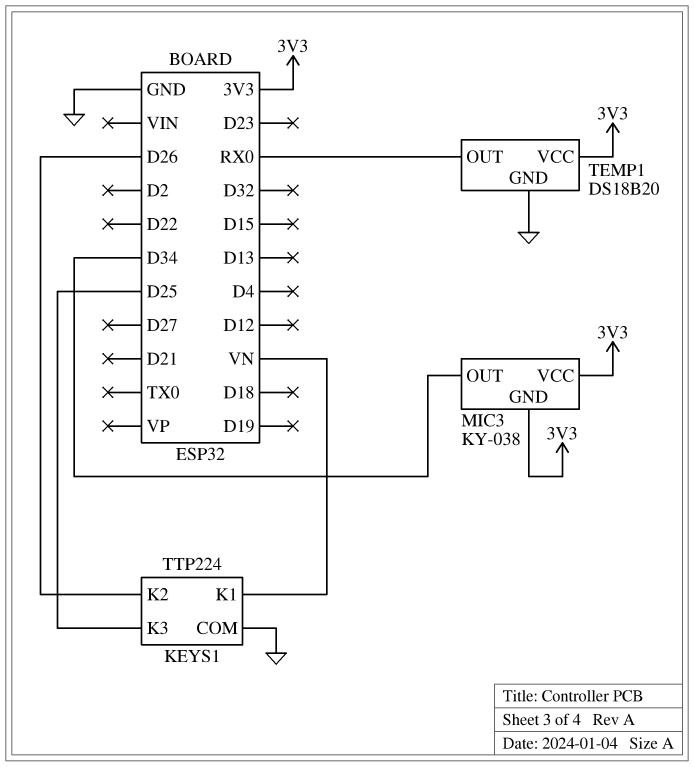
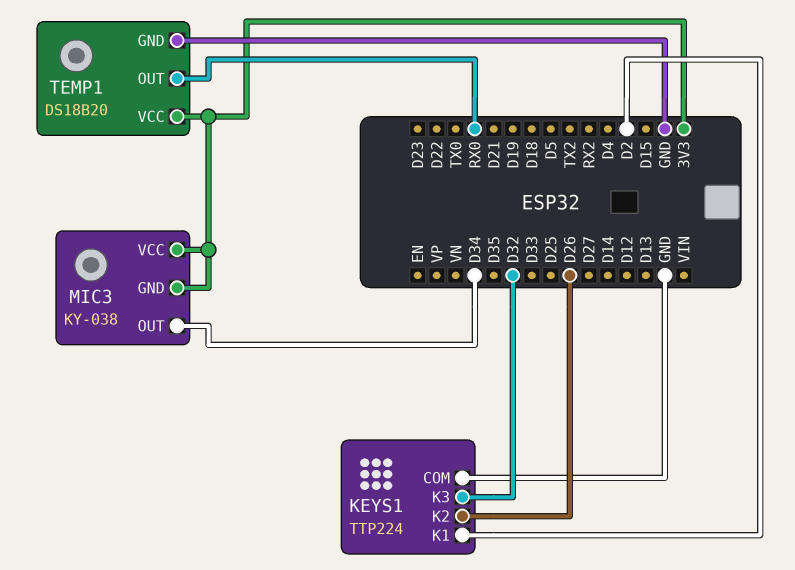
KEYS1 pin K1: VN -> D2
KEYS1 pin K3: D25 -> D32

